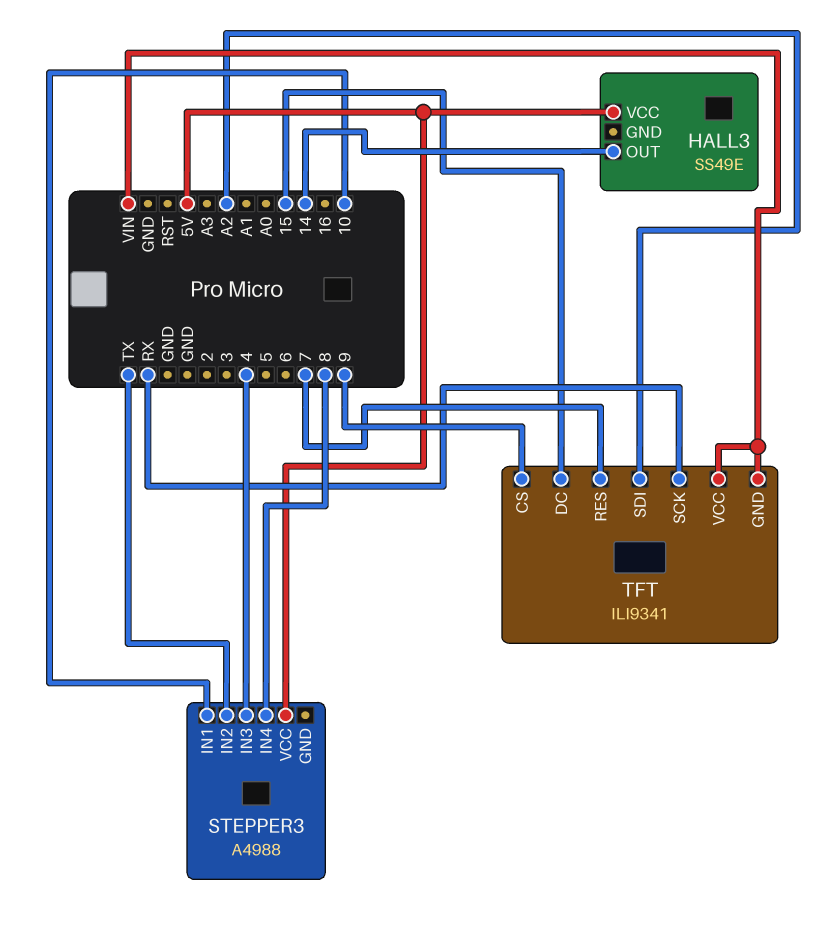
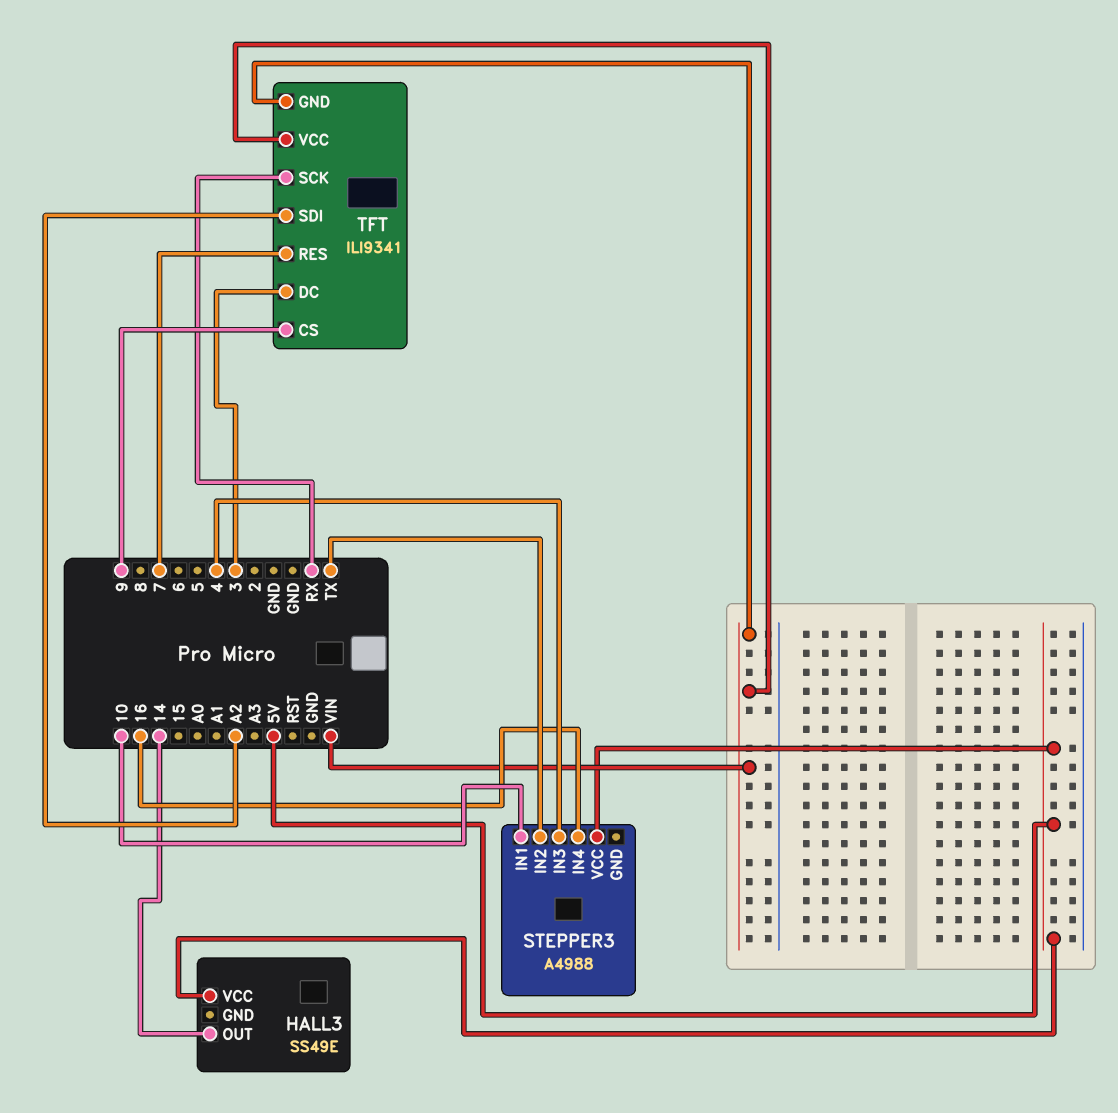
STEPPER3 pin IN4: 8 -> 16
TFT pin DC: 15 -> 3

